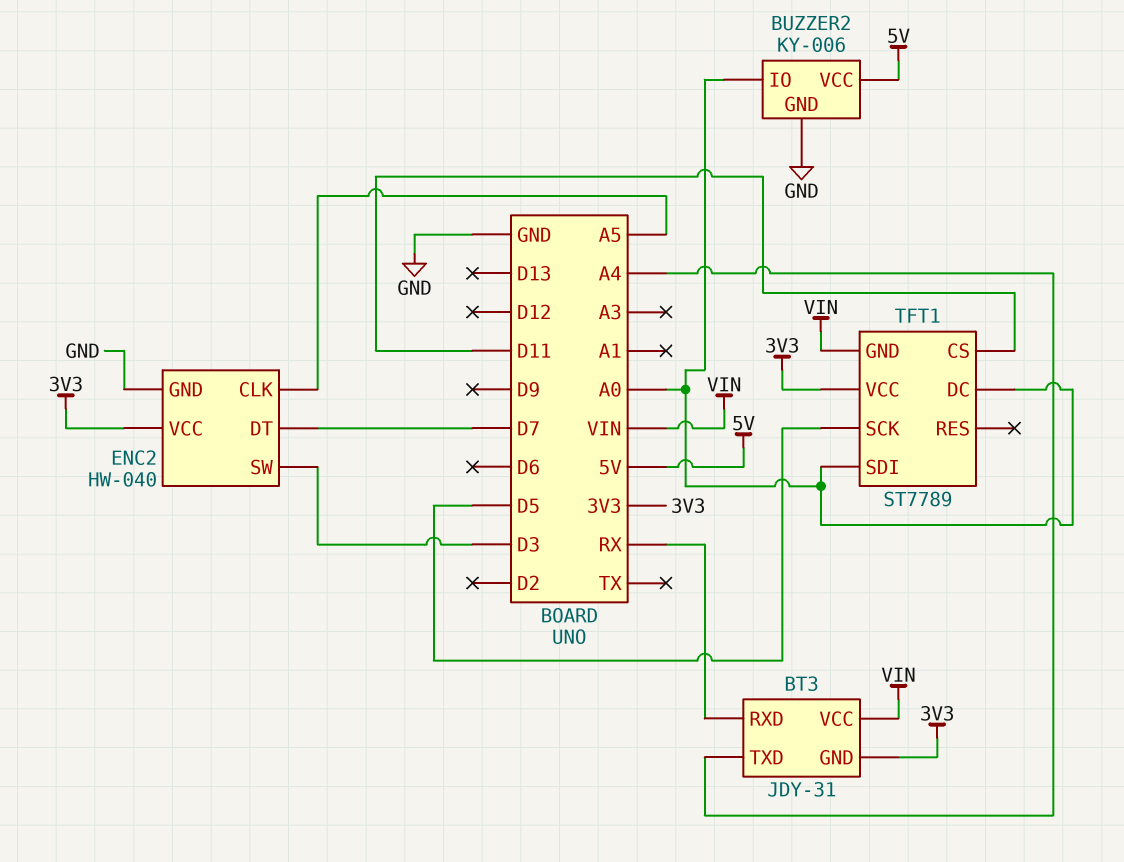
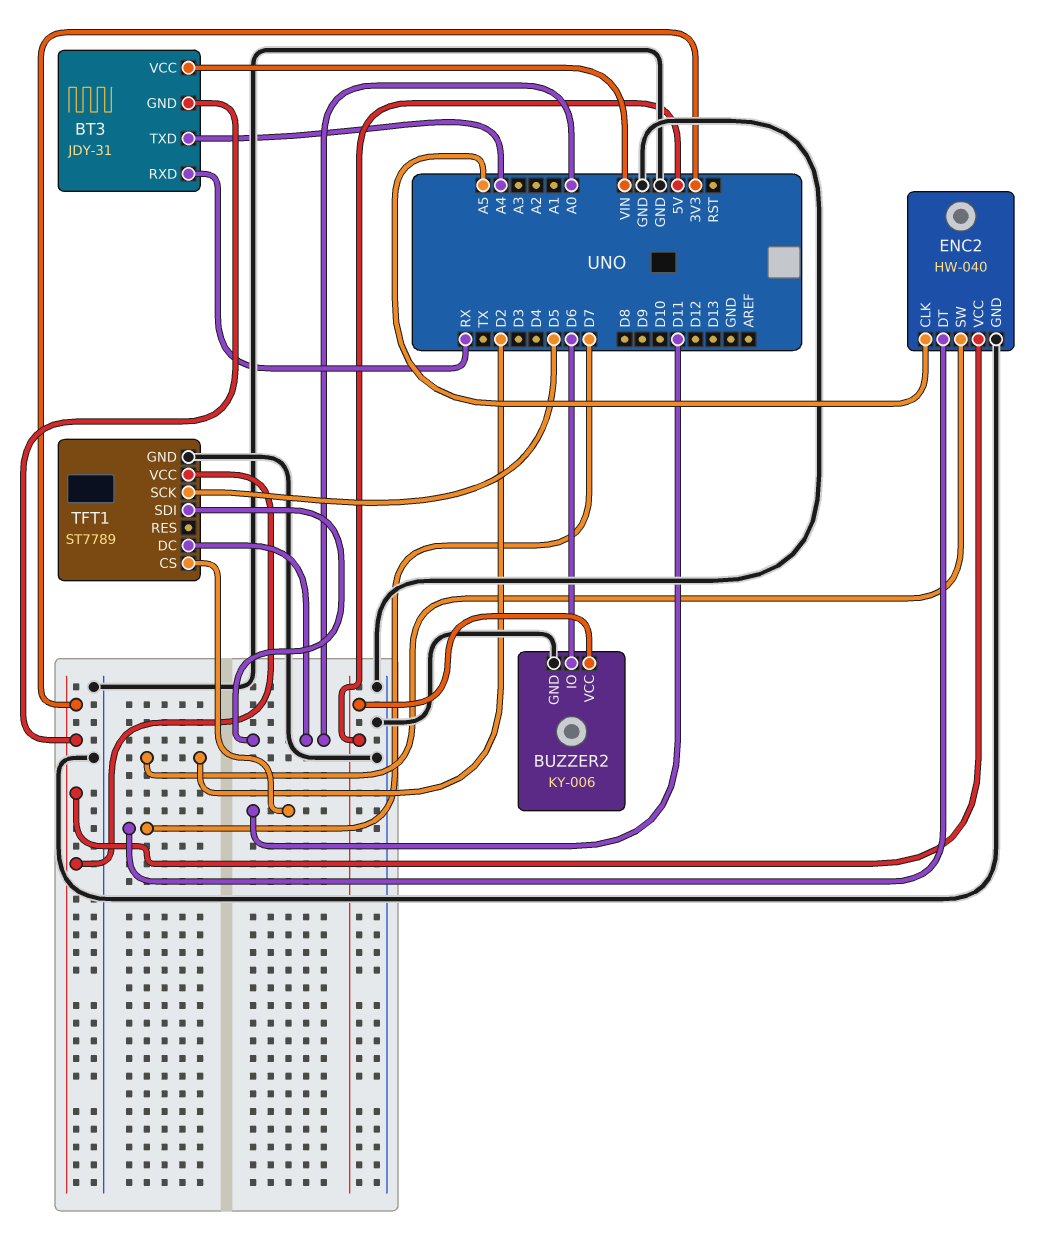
BUZZER2 pin IO: A0 -> D6
ENC2 pin SW: D3 -> D2
TFT1 pin GND: VIN -> GND

